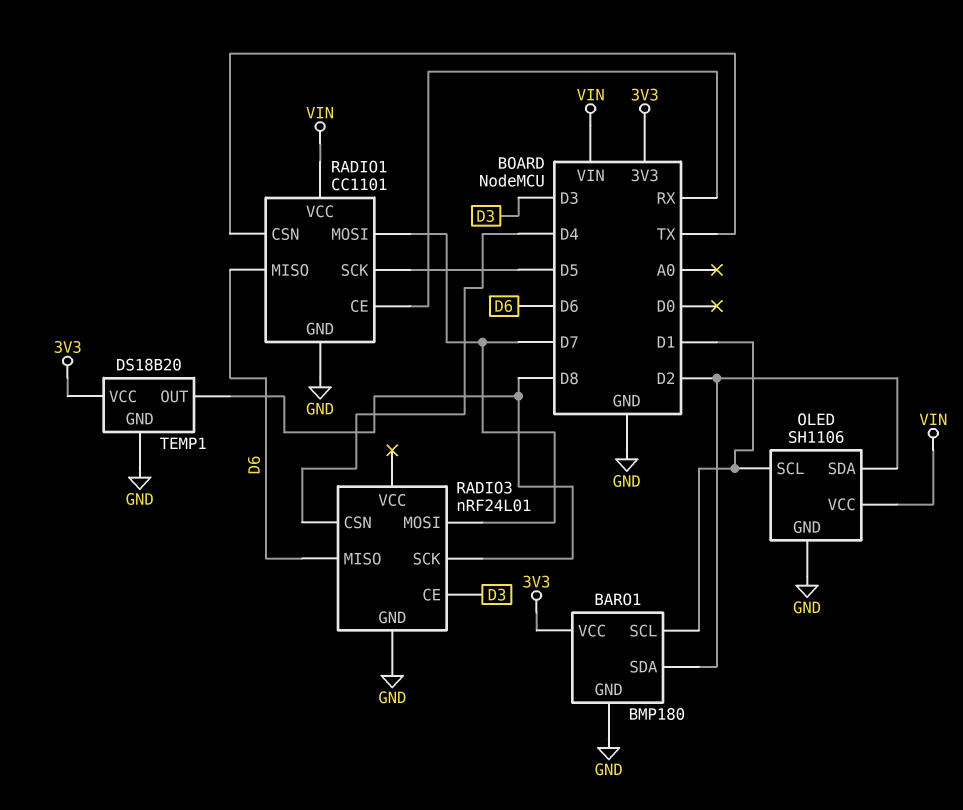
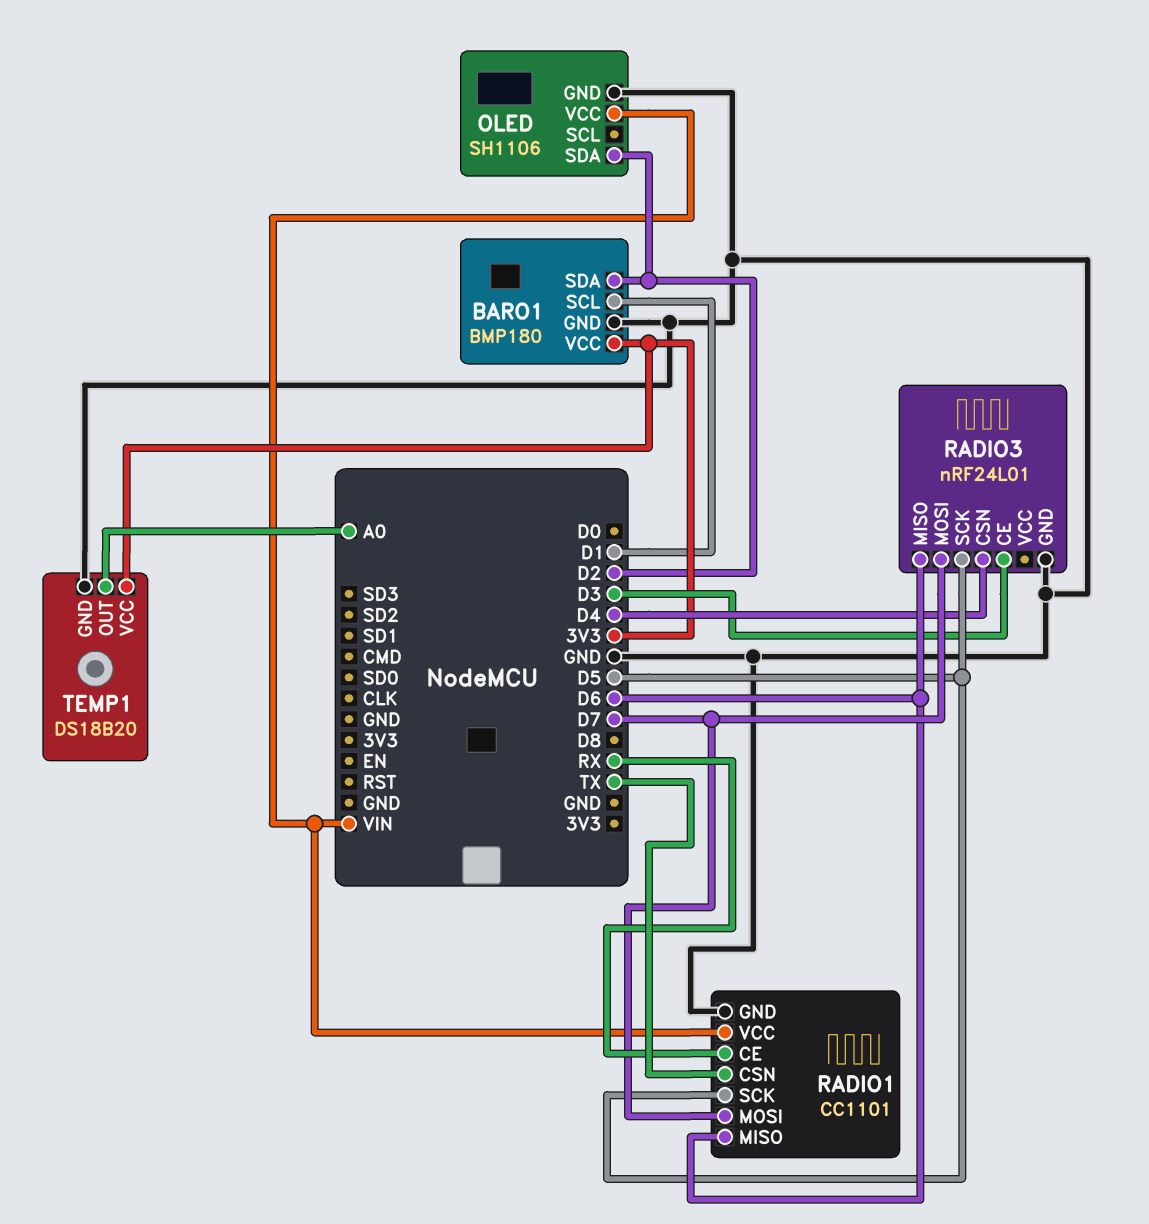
OLED pin SCL: D1 -> none
RADIO3 pin SCK: D8 -> D5
TEMP1 pin OUT: D8 -> A0

